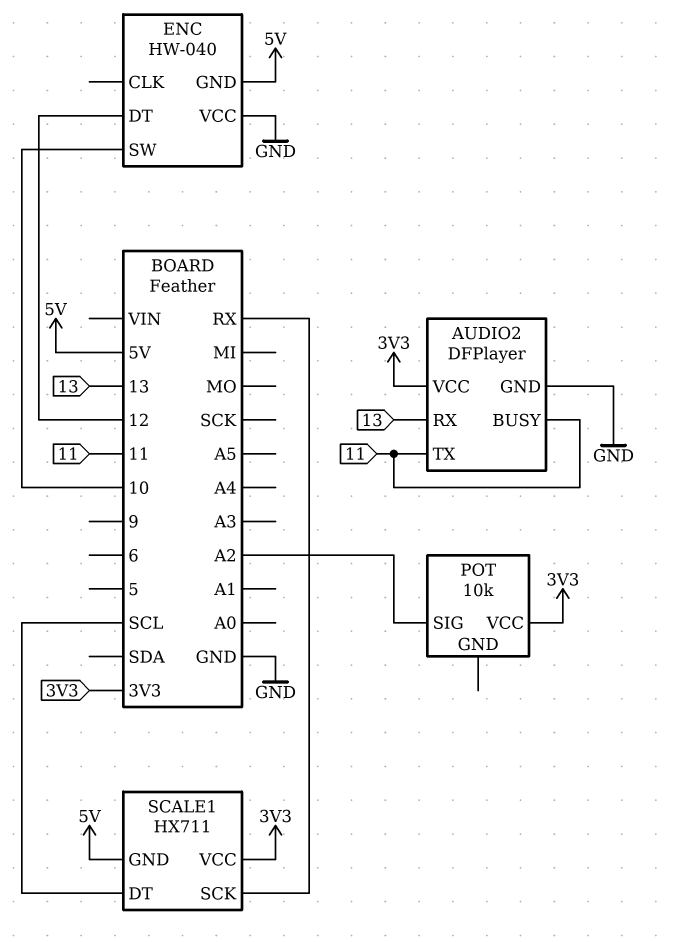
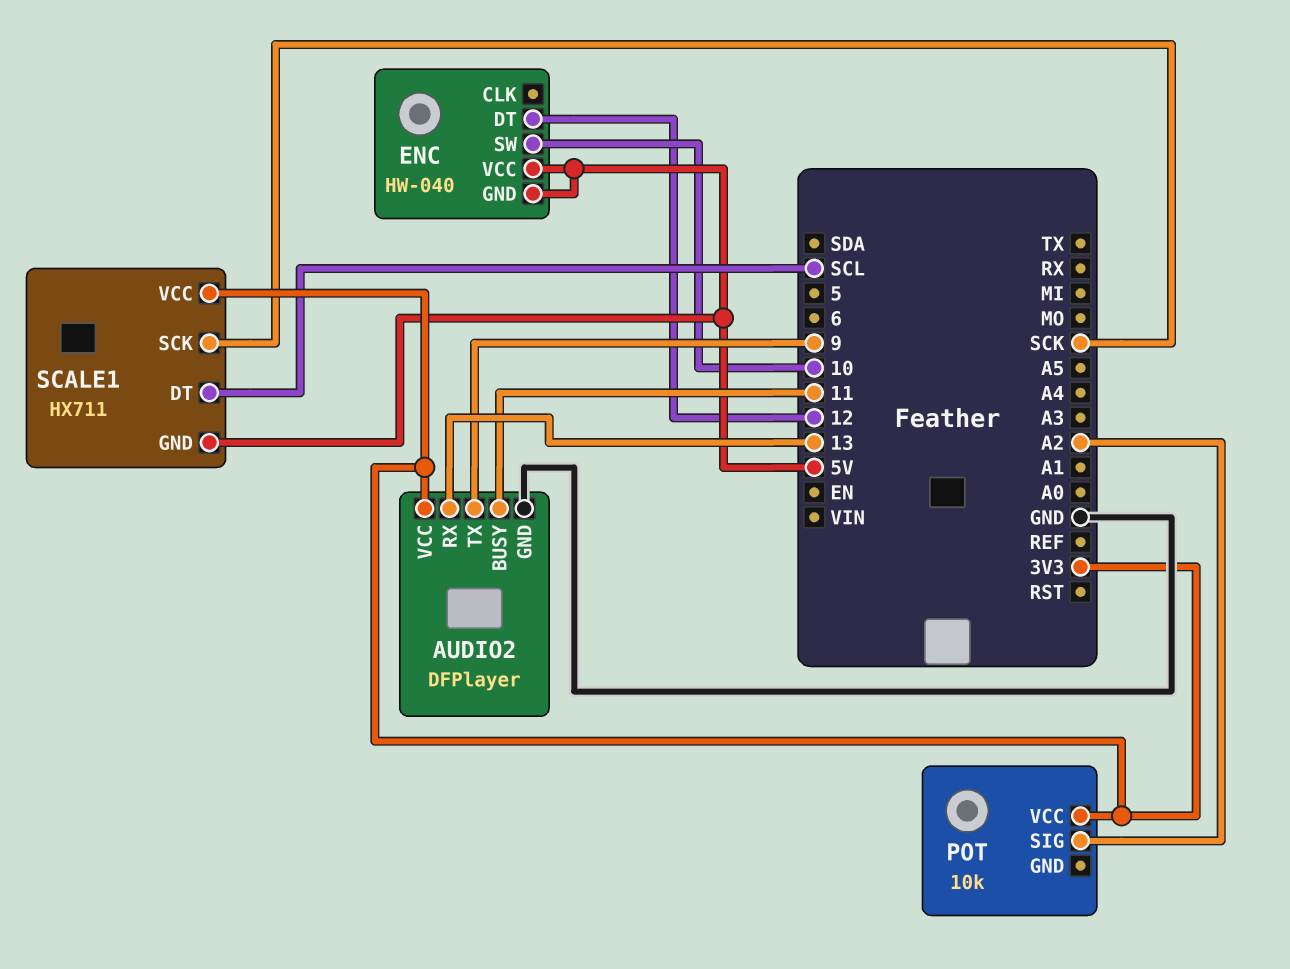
AUDIO2 pin TX: 11 -> 9
ENC pin VCC: GND -> 5V
SCALE1 pin SCK: RX -> SCK

